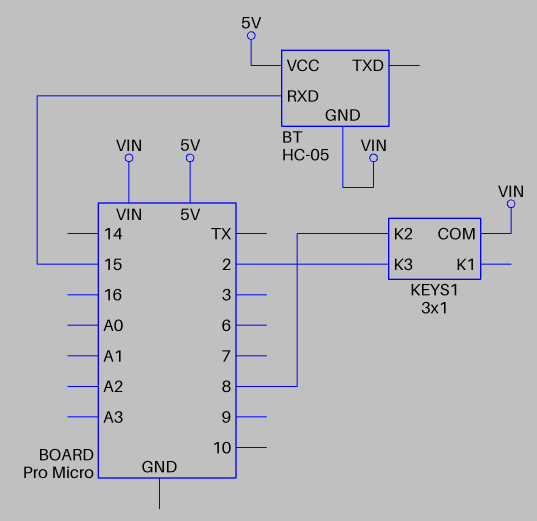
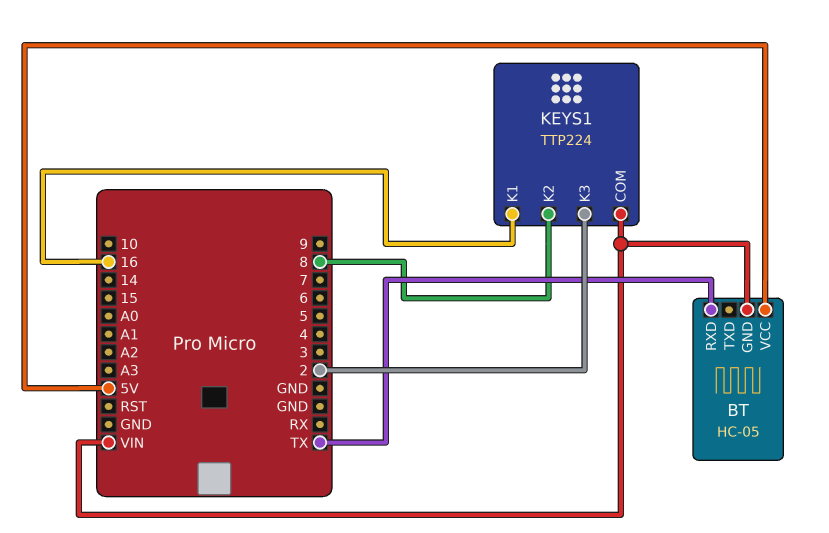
BT pin RXD: 15 -> TX
KEYS1: 3x1 -> TTP224
KEYS1 pin K1: none -> 16

